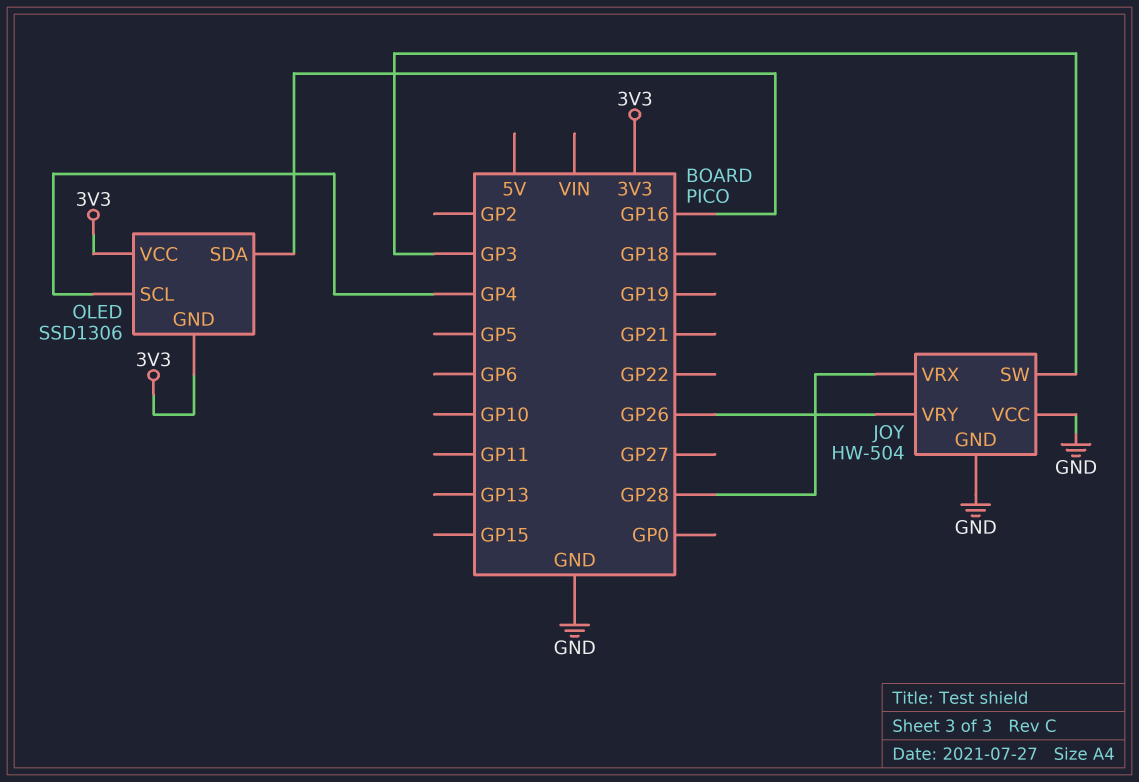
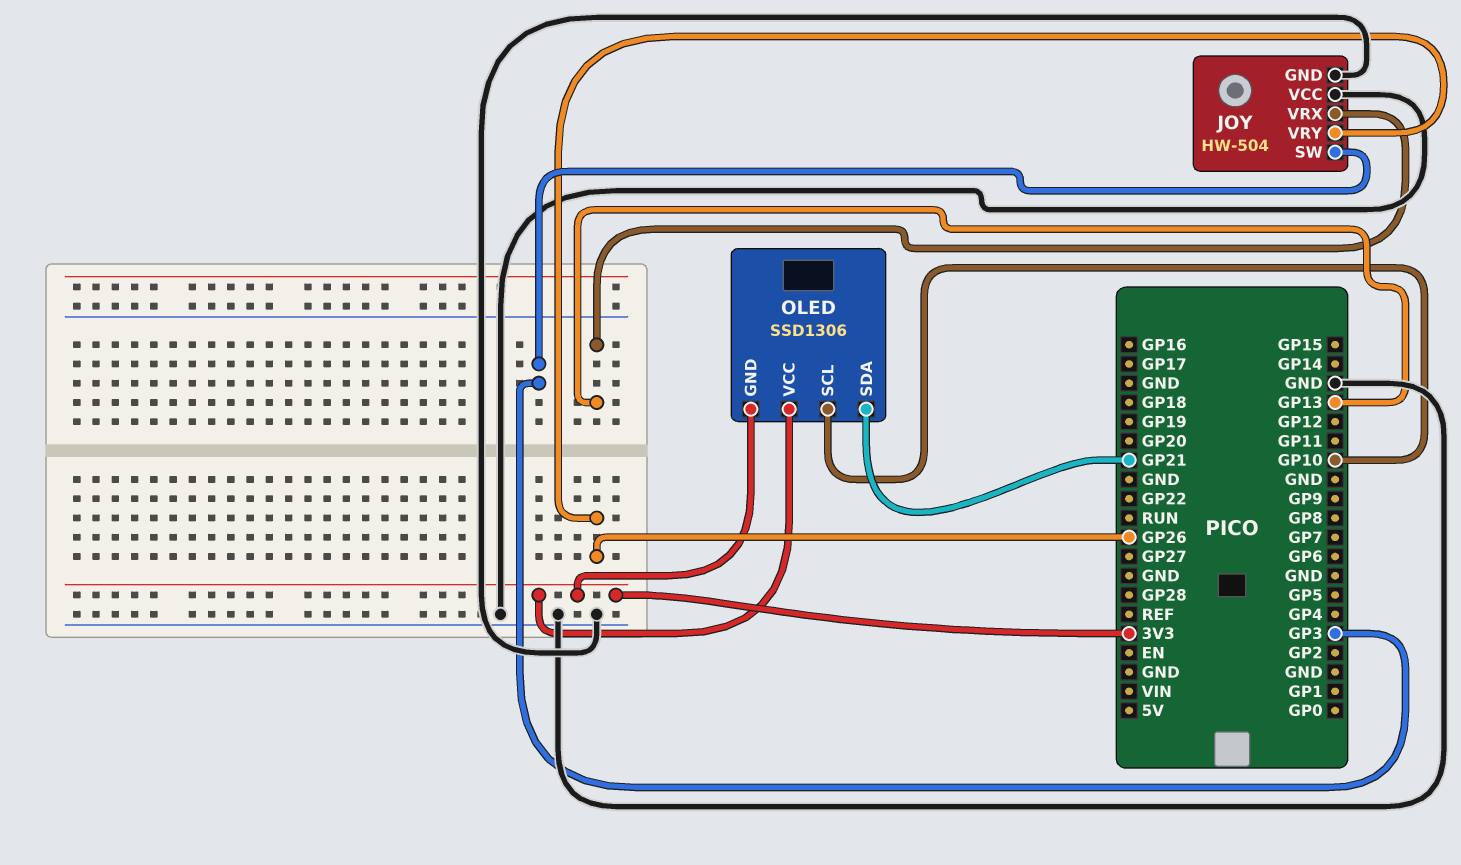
JOY pin VRX: GP28 -> GP13
OLED pin SCL: GP4 -> GP10
OLED pin SDA: GP16 -> GP21

